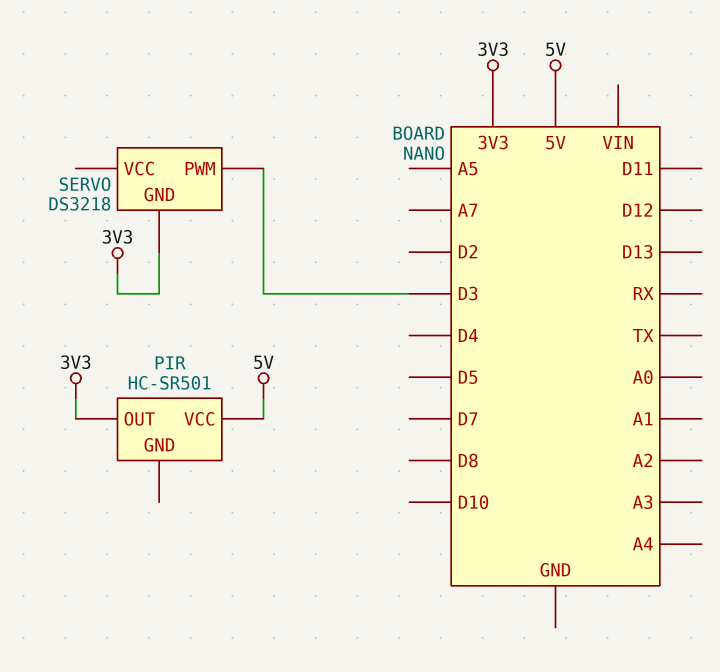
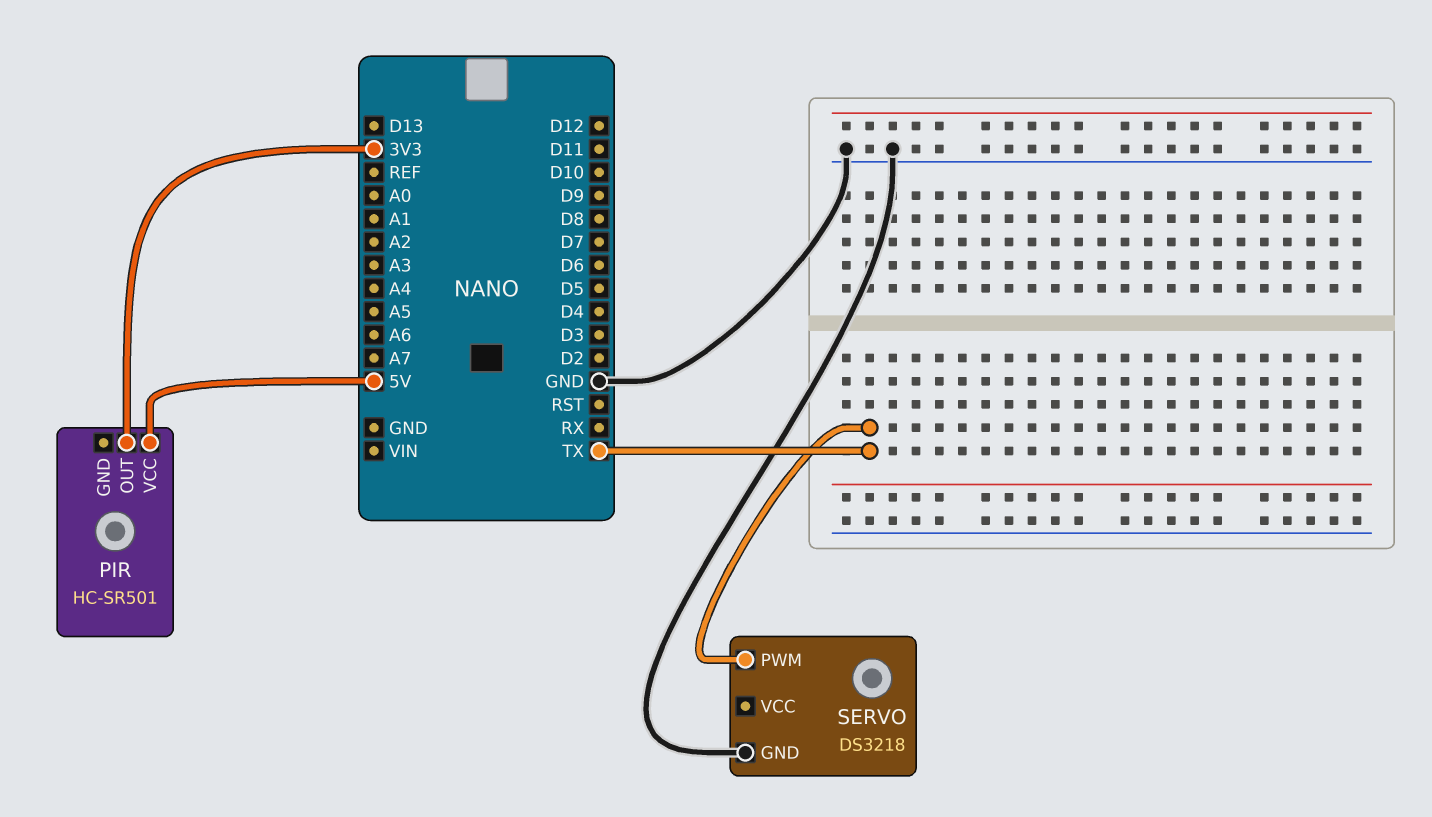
SERVO pin GND: 3V3 -> GND
SERVO pin PWM: D3 -> TX

